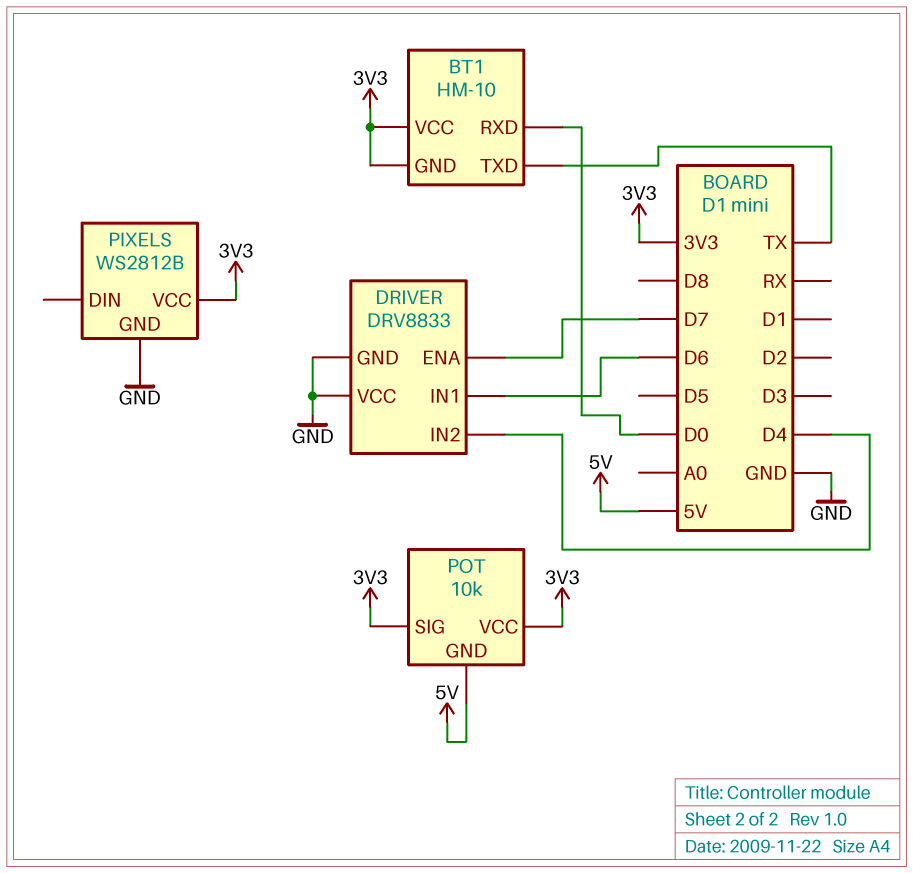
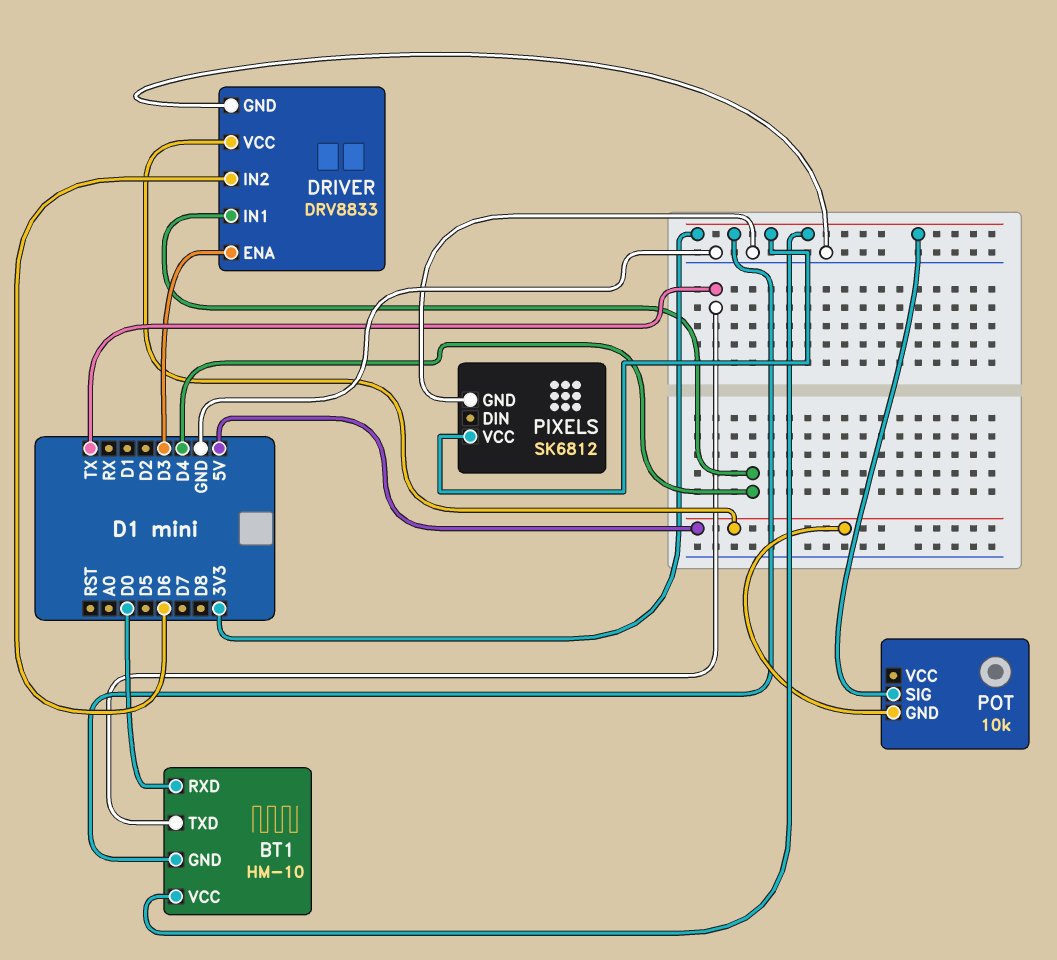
DRIVER pin ENA: D7 -> D3
DRIVER pin IN1: D6 -> D4
DRIVER pin IN2: D4 -> D6
DRIVER pin VCC: GND -> 5V
PIXELS: WS2812B -> SK6812
POT pin VCC: 3V3 -> none

